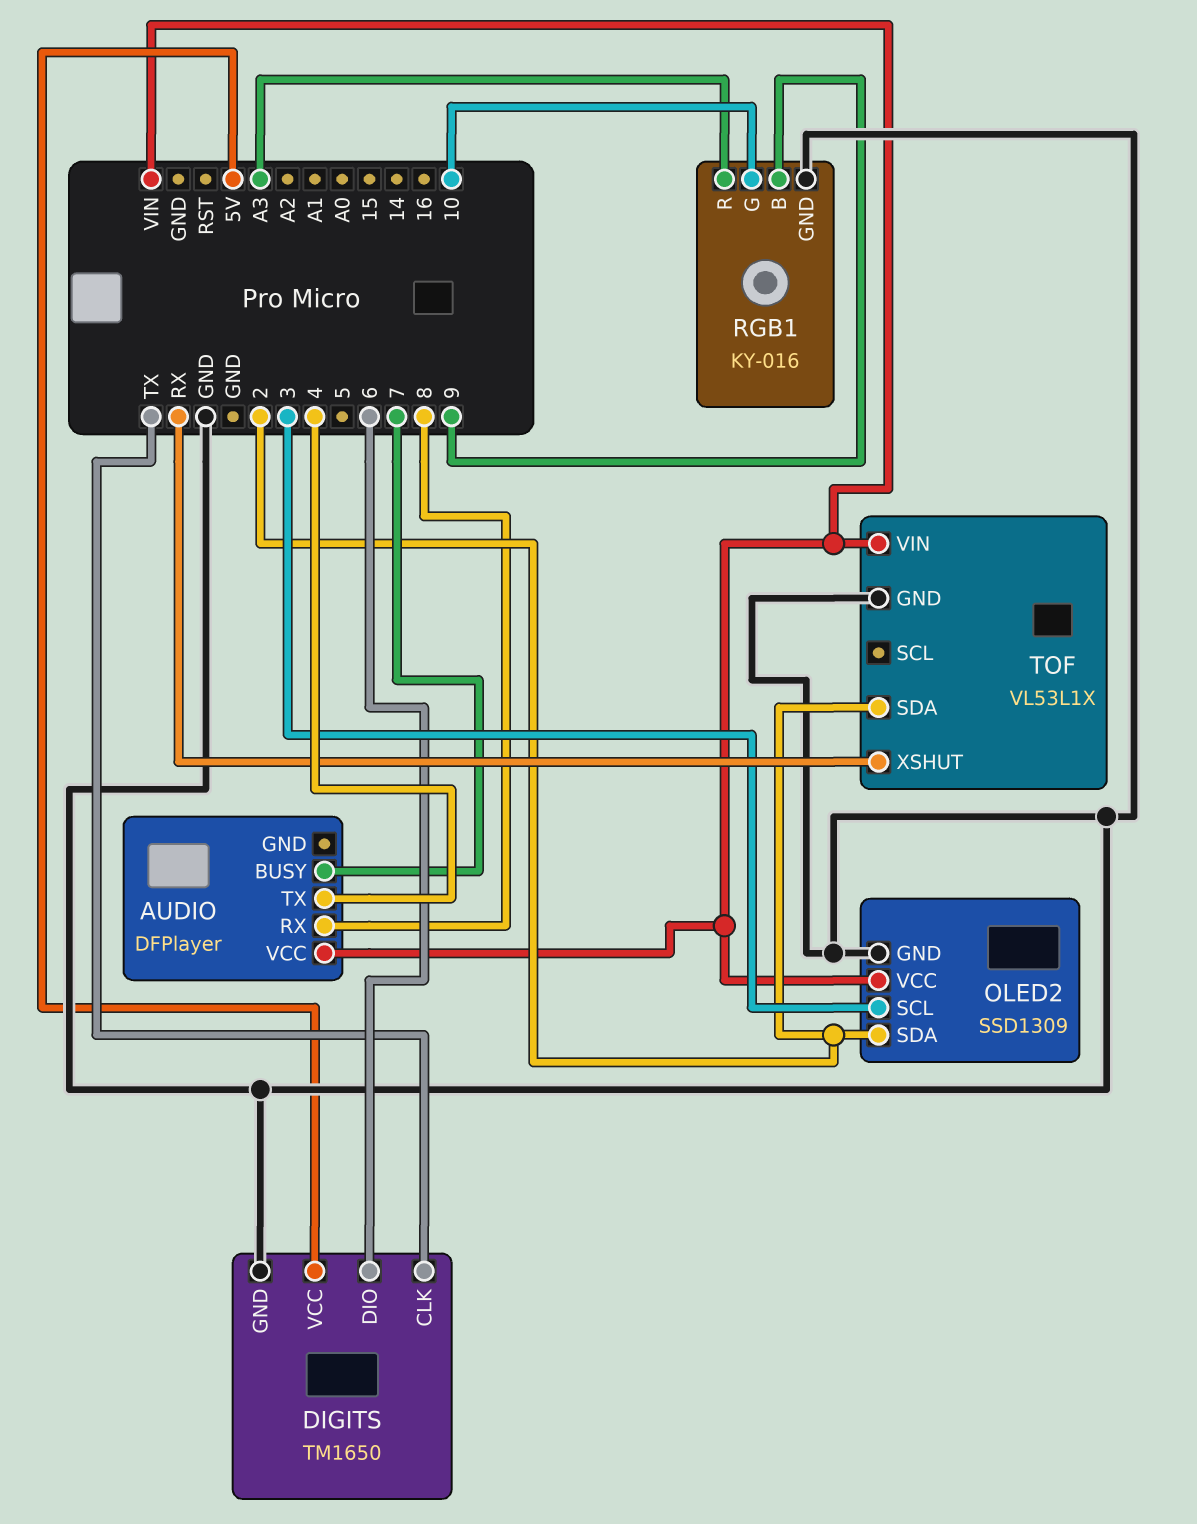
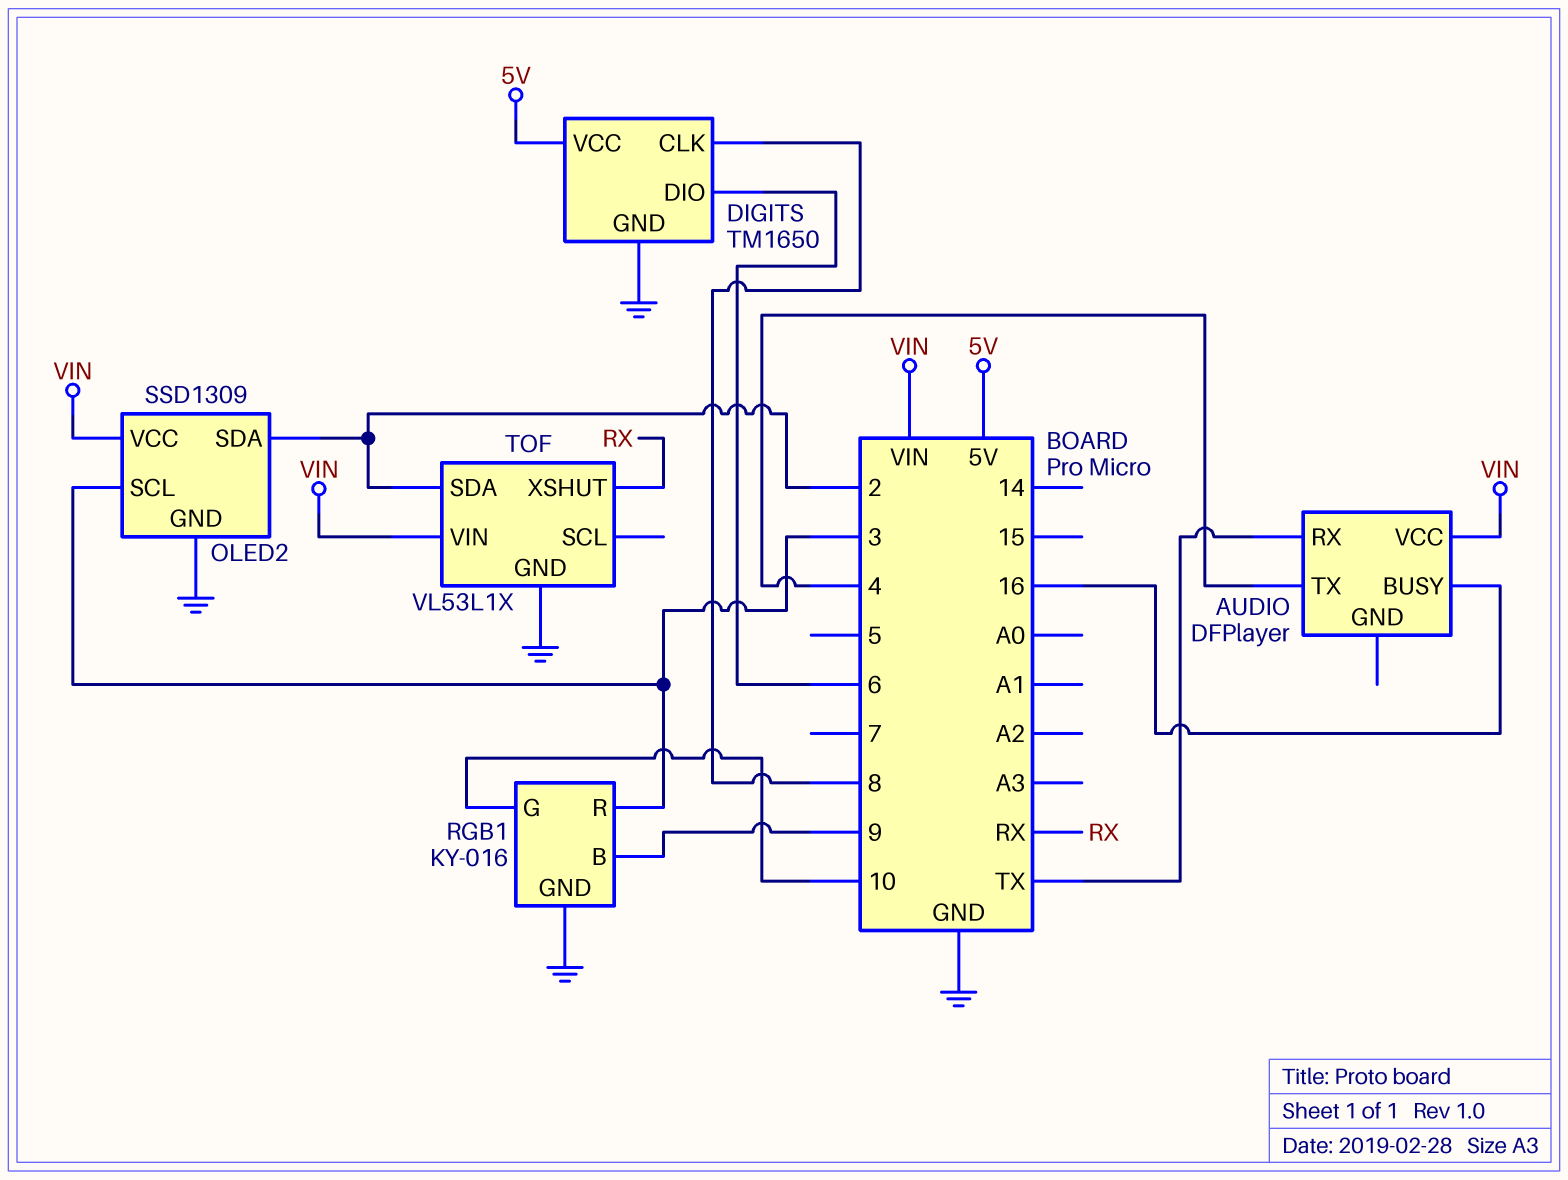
AUDIO pin BUSY: 7 -> 16
AUDIO pin RX: 8 -> TX
DIGITS pin CLK: TX -> 8
RGB1 pin R: A3 -> 3

